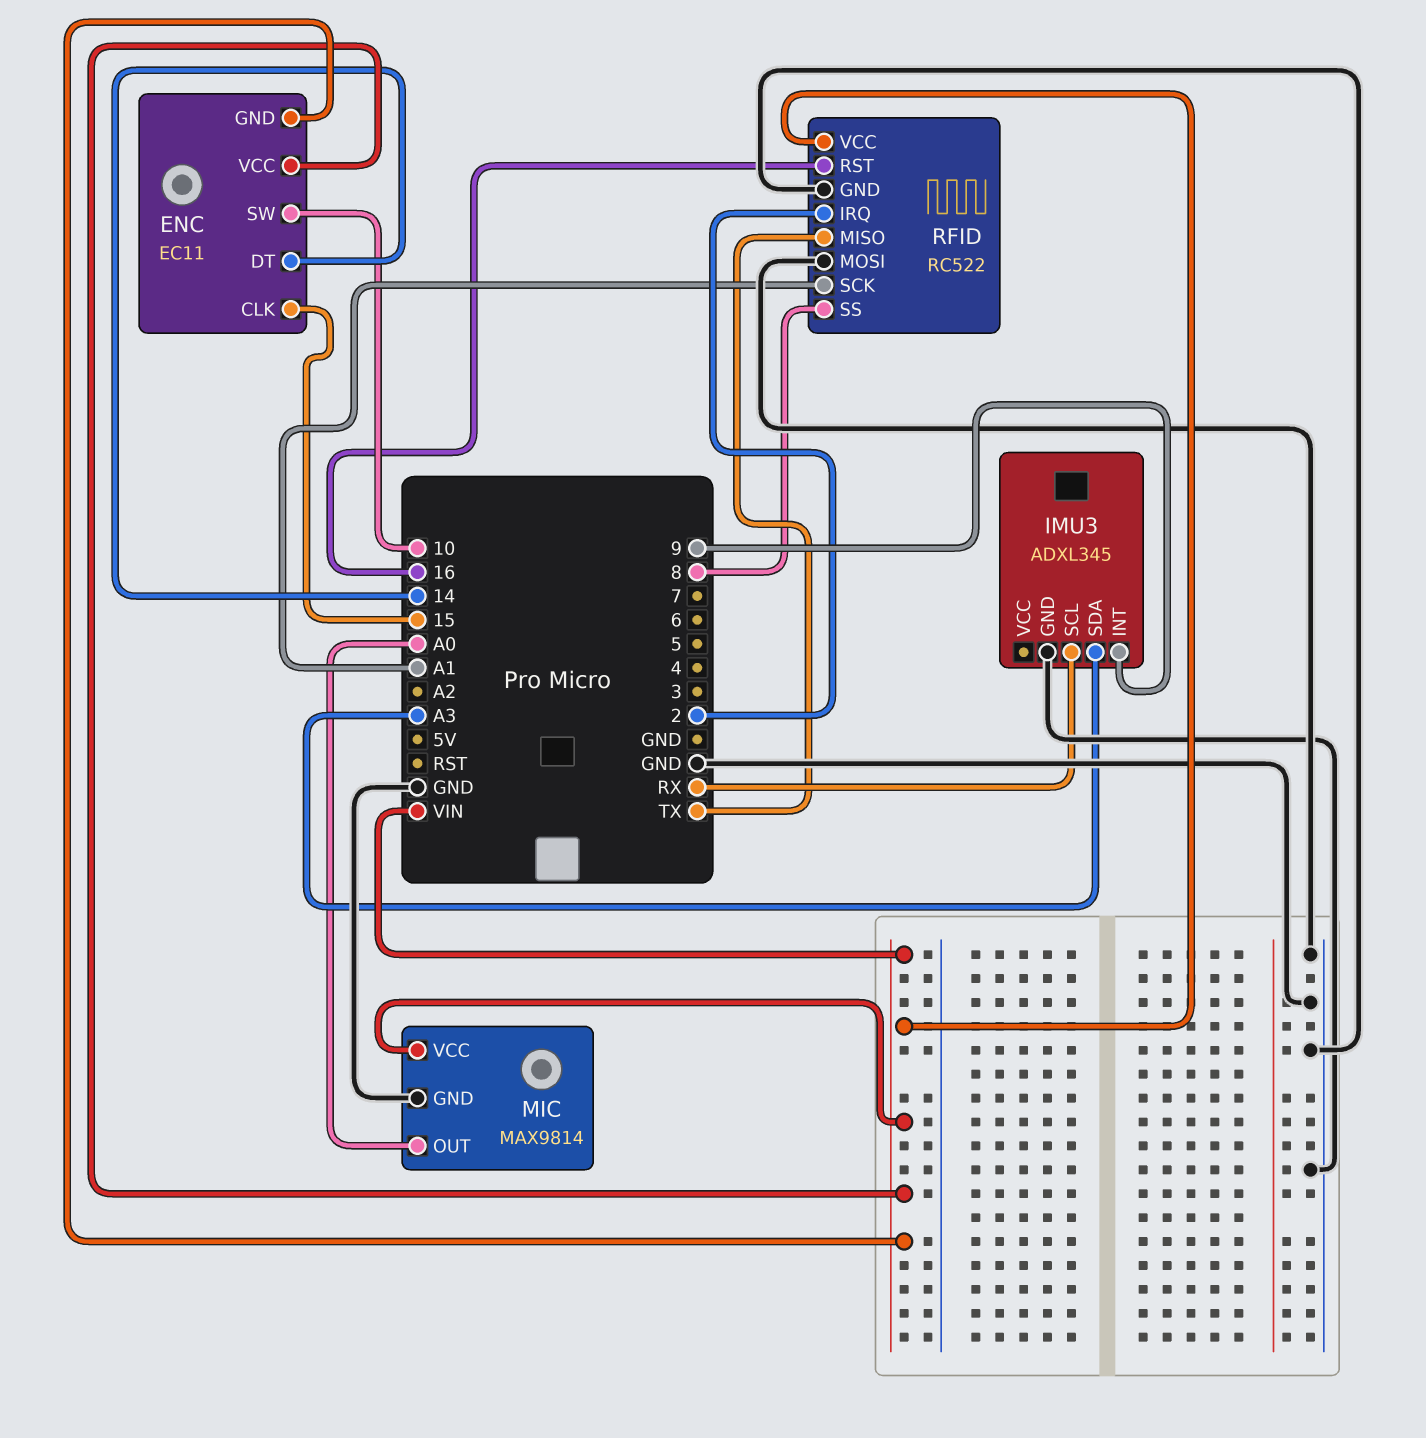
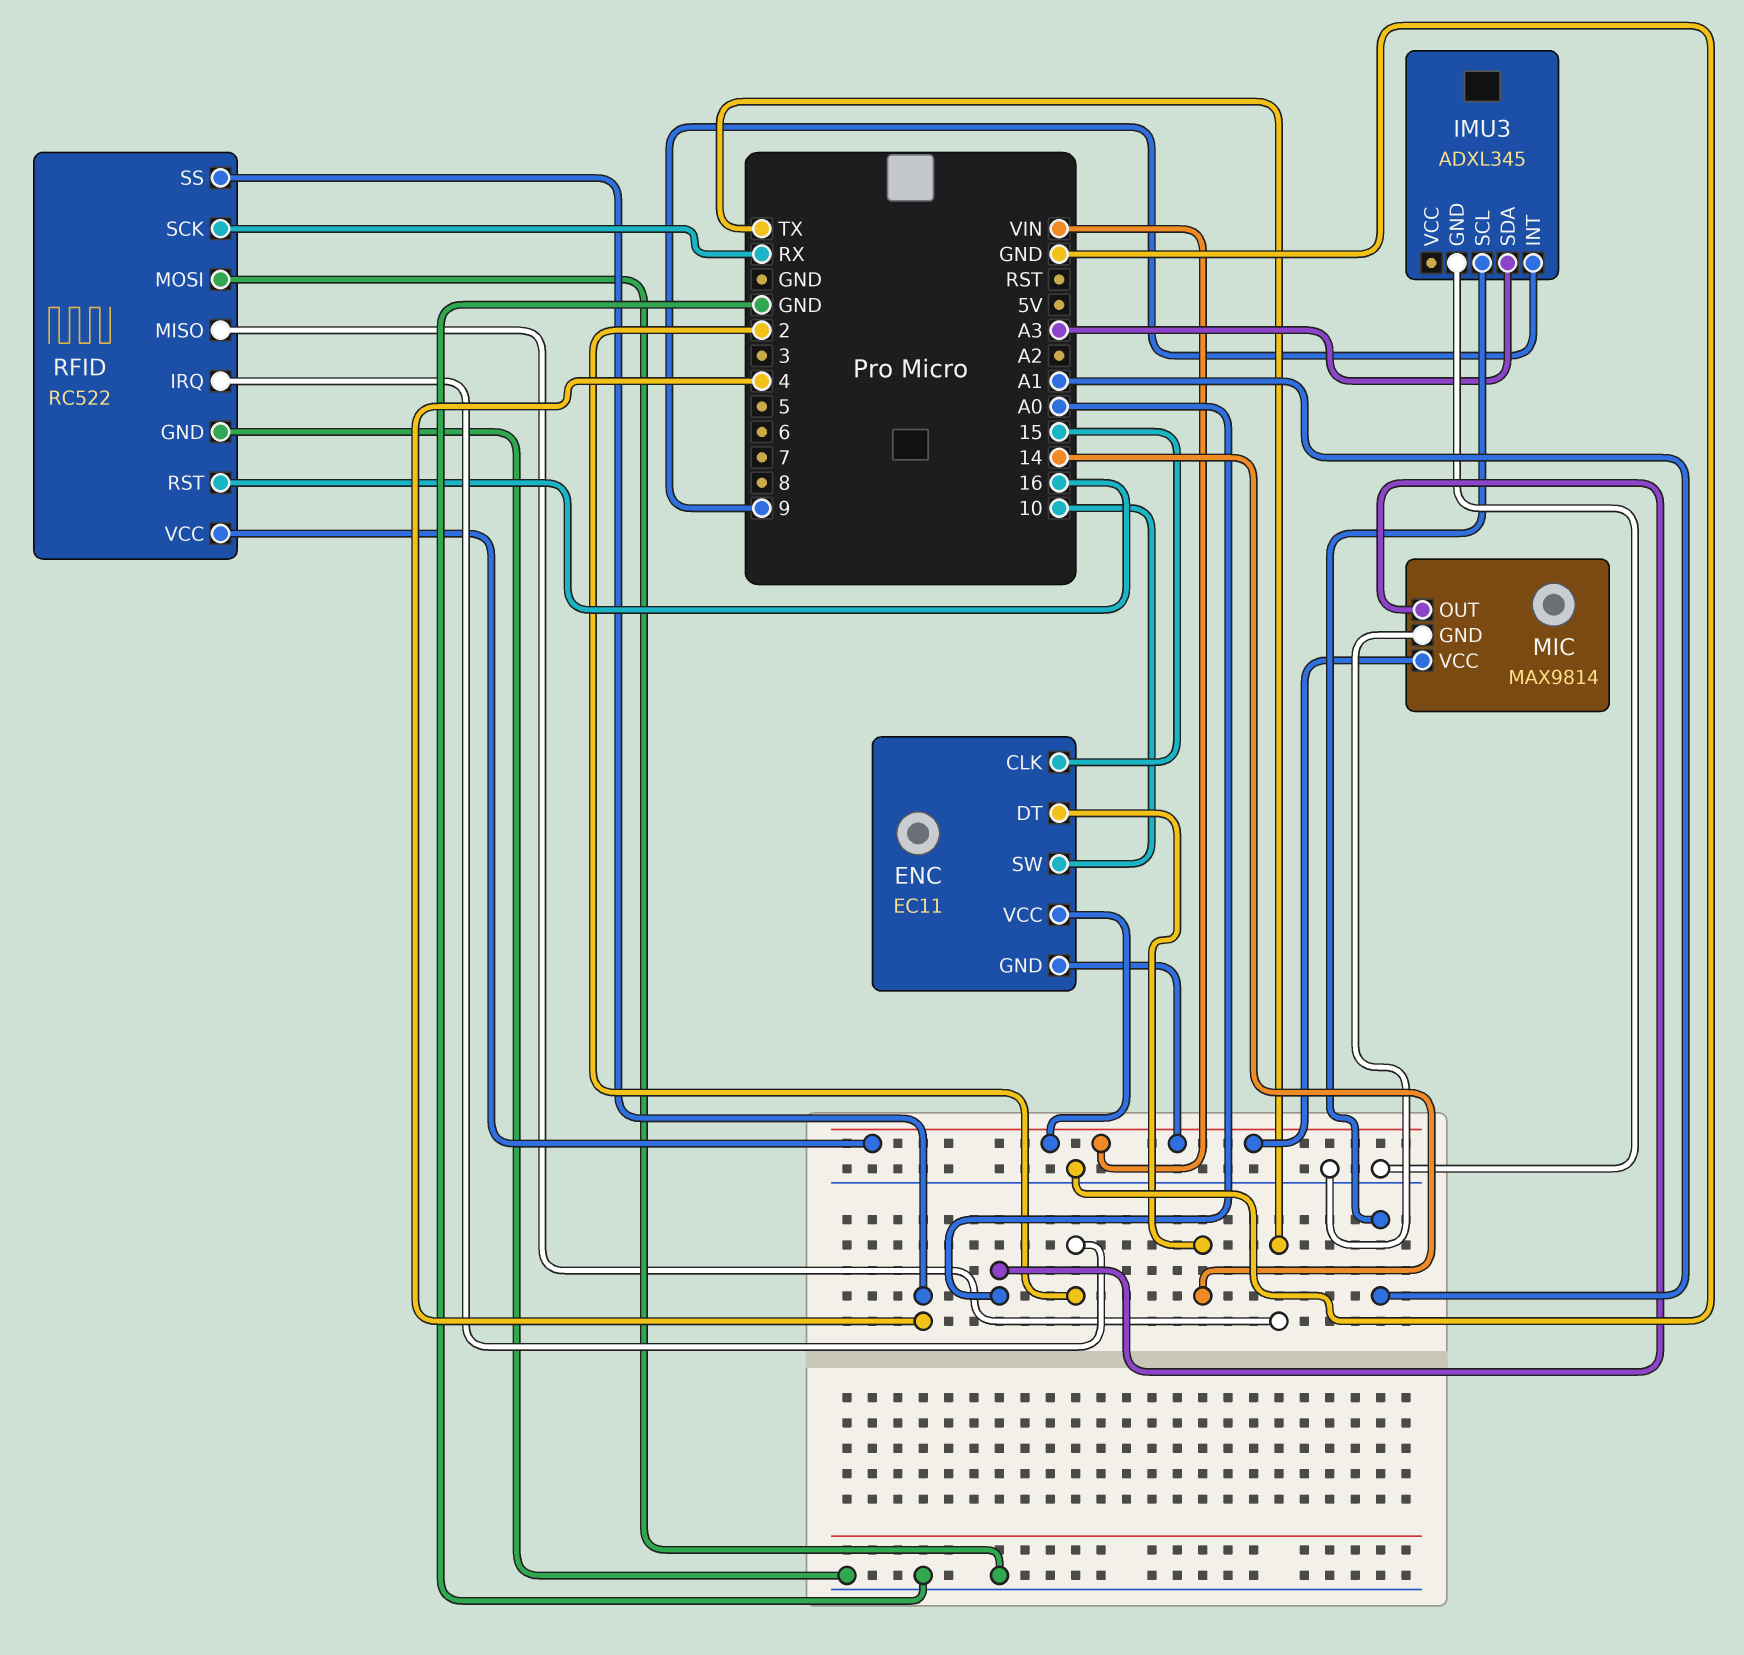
IMU3 pin SCL: RX -> A1
RFID pin SCK: A1 -> RX
RFID pin SS: 8 -> 4

